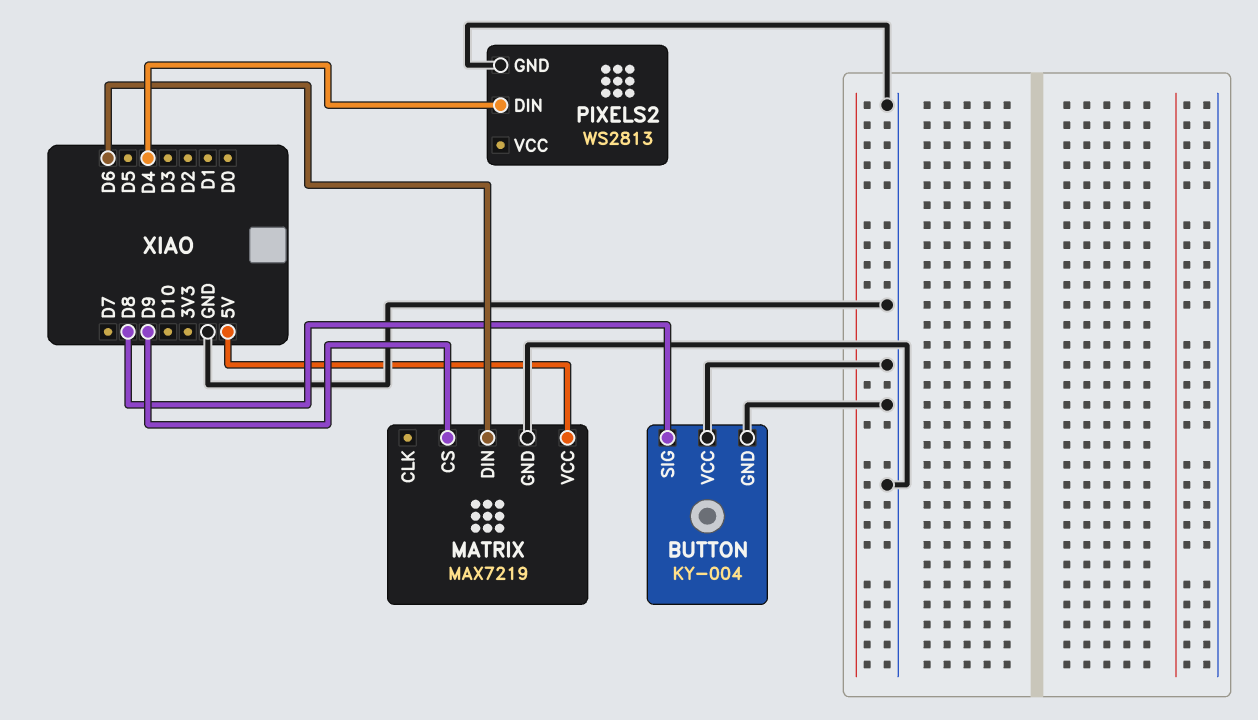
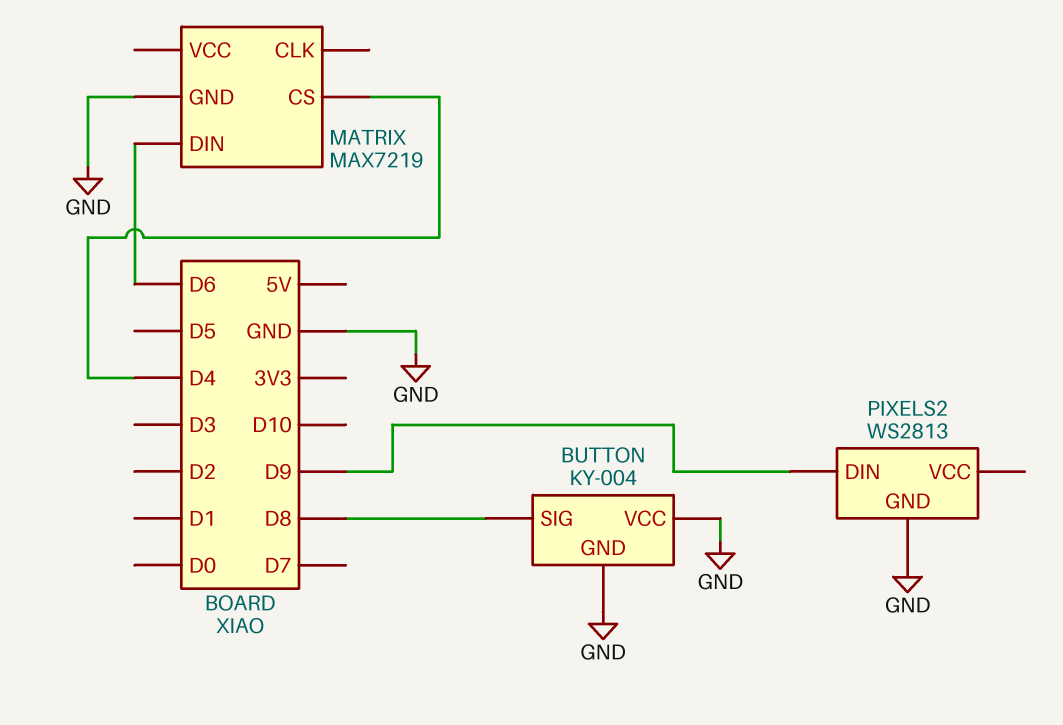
MATRIX pin CS: D9 -> D4
MATRIX pin VCC: 5V -> none
PIXELS2 pin DIN: D4 -> D9

